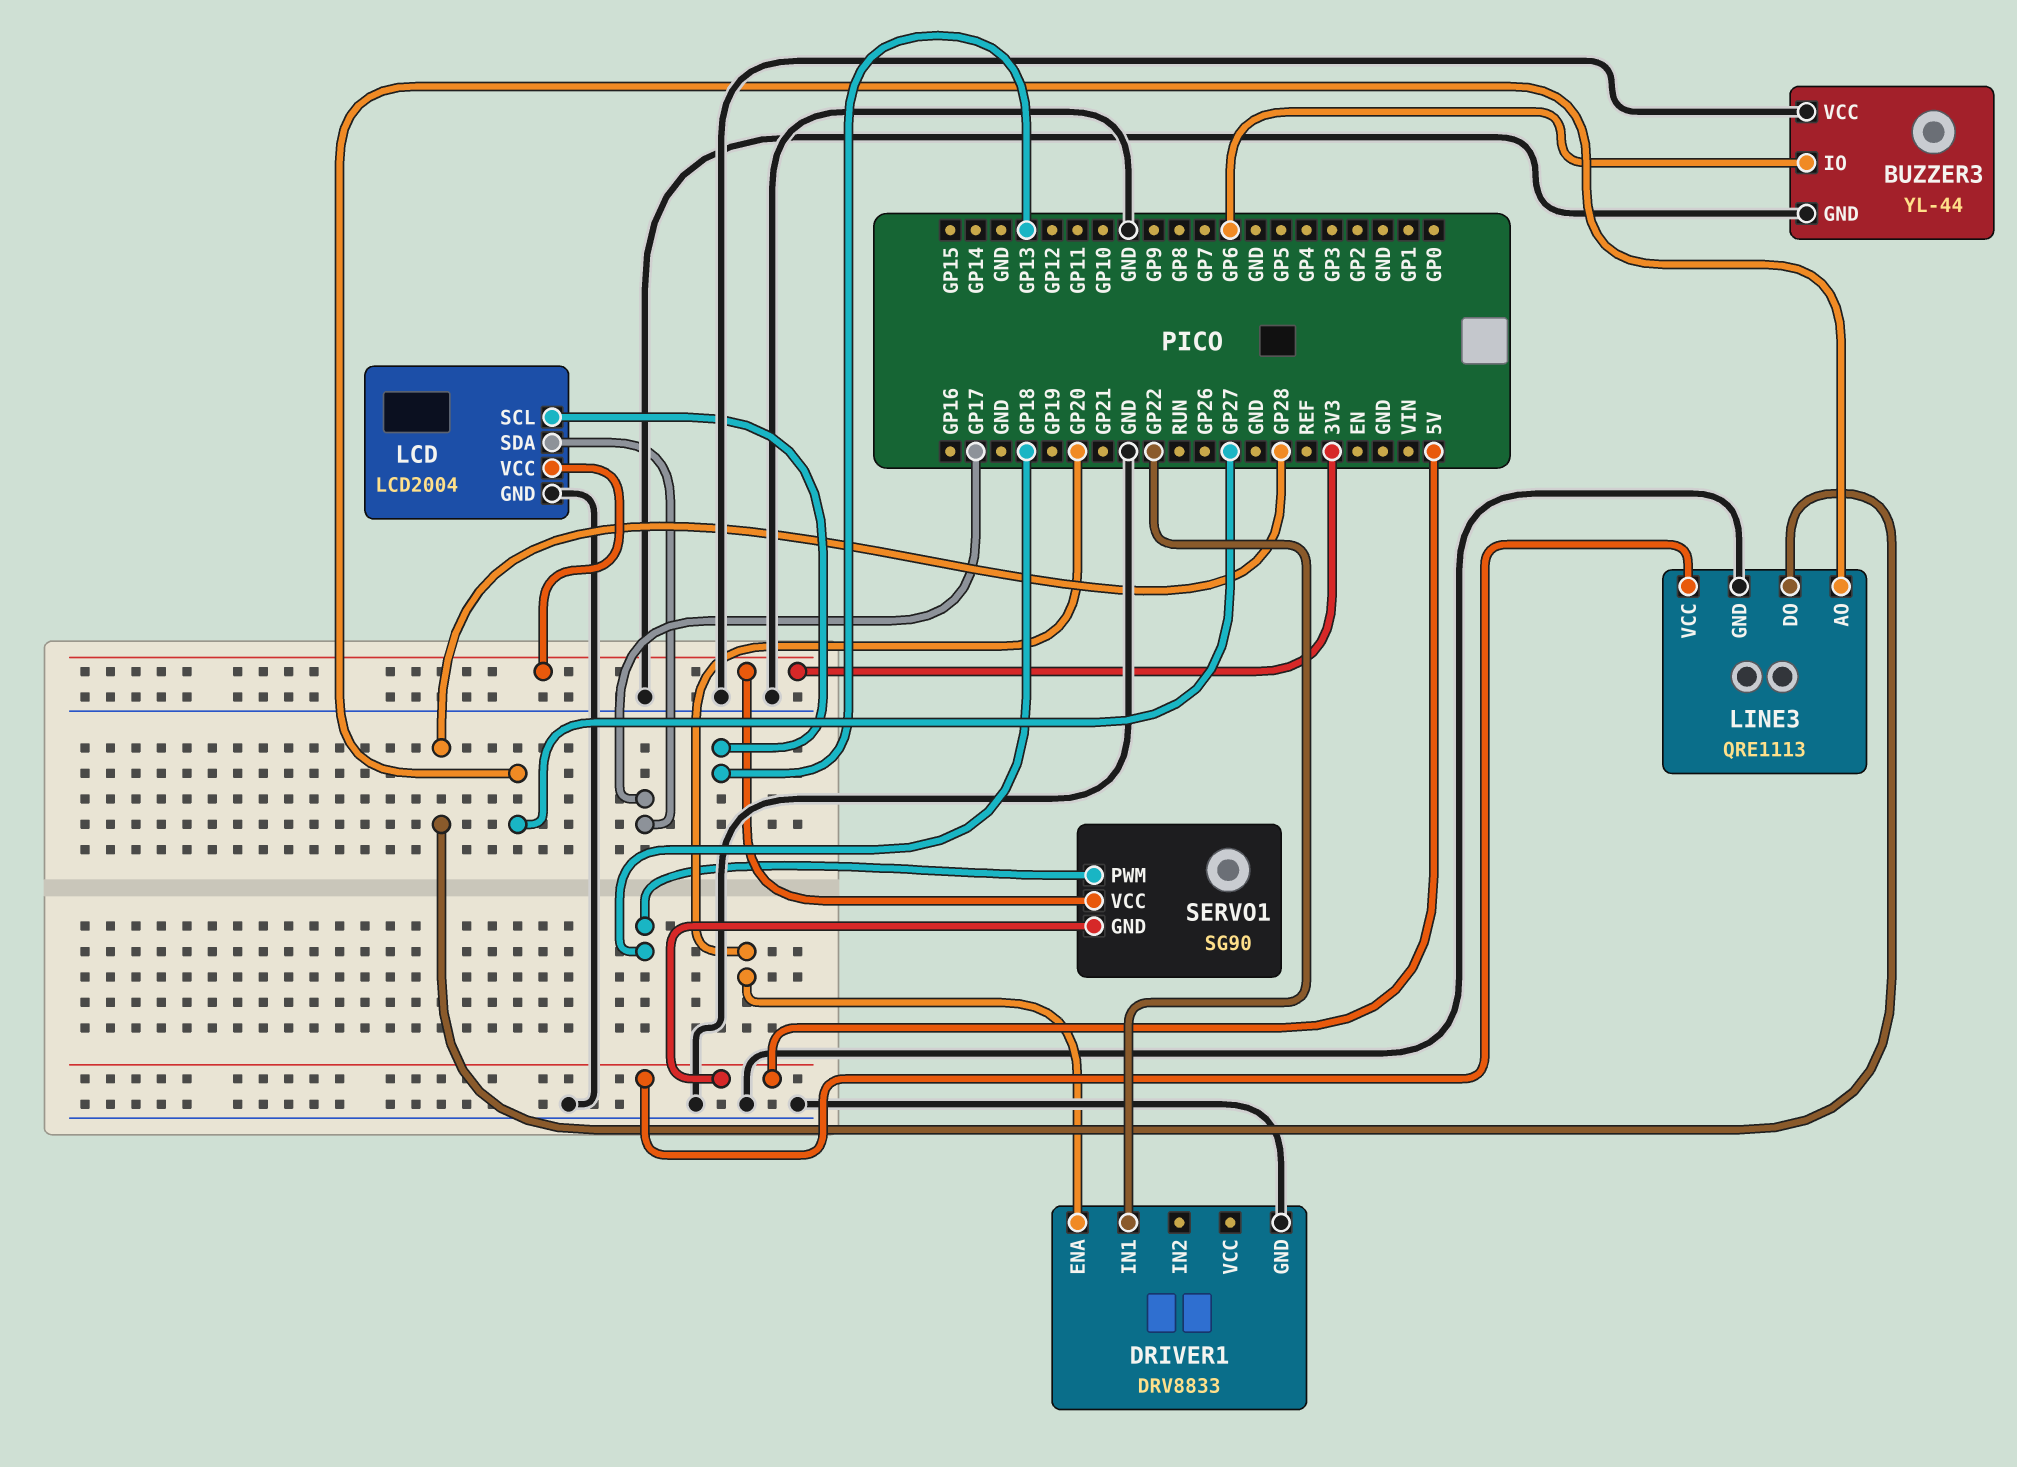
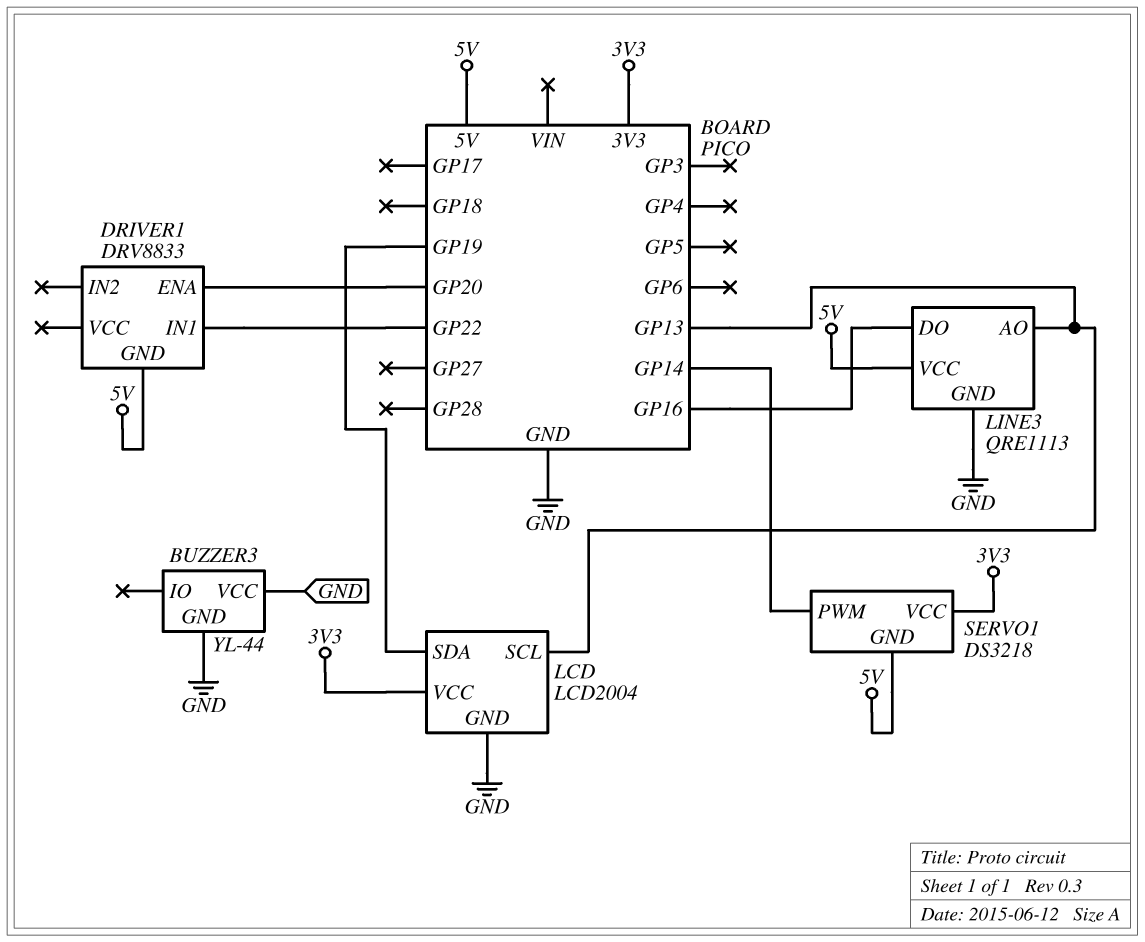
BUZZER3 pin IO: GP6 -> none
DRIVER1 pin GND: GND -> 5V
LCD pin SDA: GP17 -> GP19
LINE3 pin AO: GP27 -> GP13
LINE3 pin DO: GP28 -> GP16
SERVO1: SG90 -> DS3218
SERVO1 pin PWM: GP18 -> GP14

